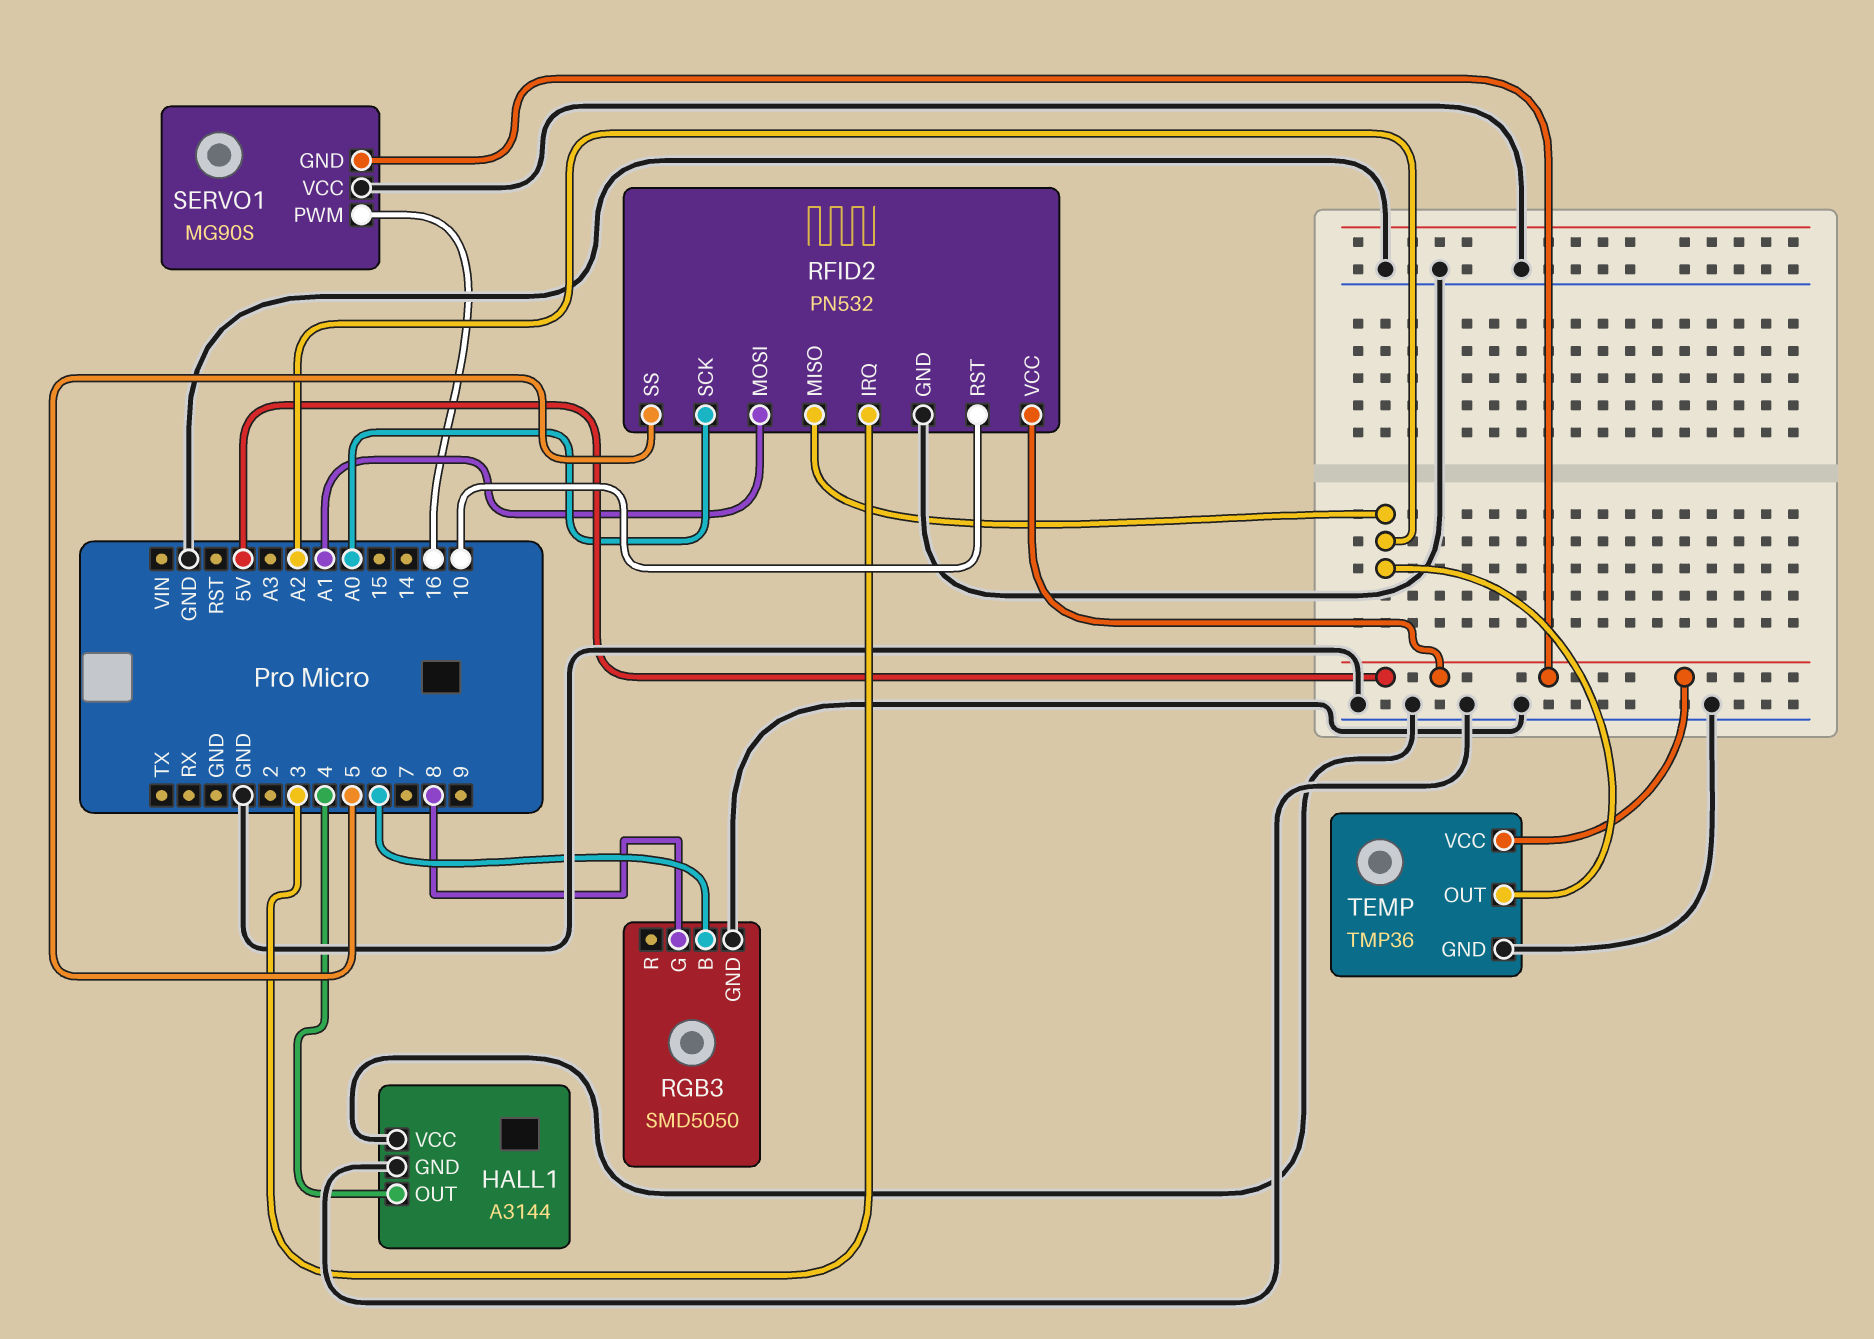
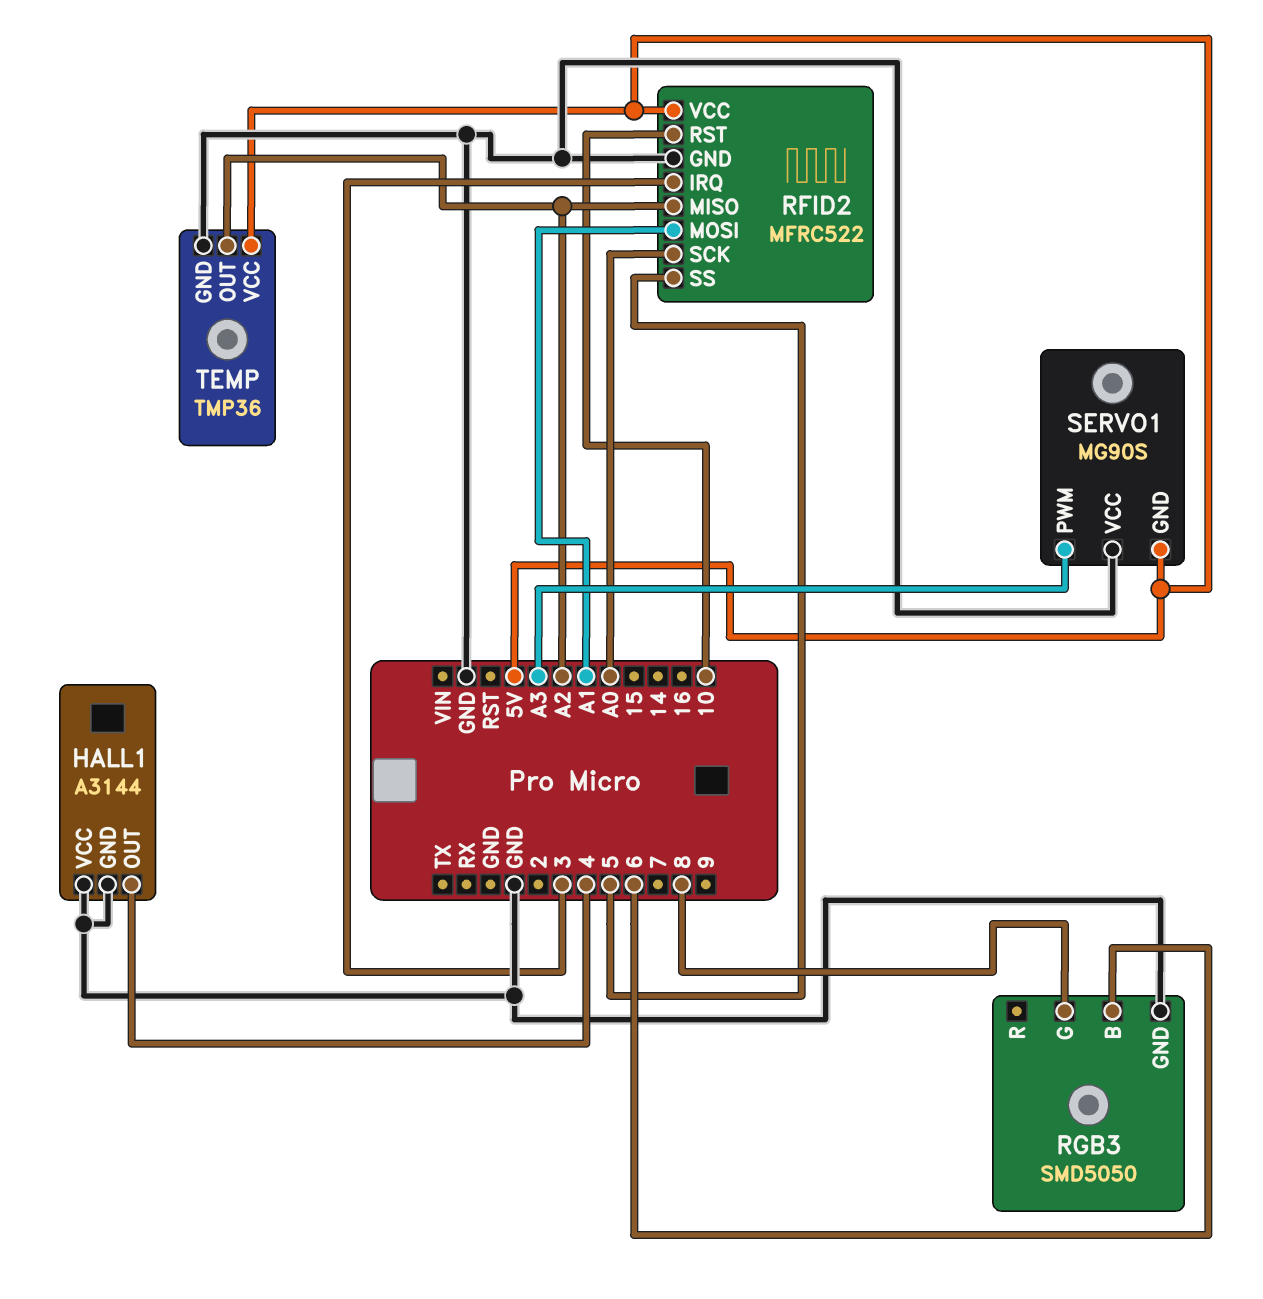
RFID2: PN532 -> MFRC522
SERVO1 pin PWM: 16 -> A3

